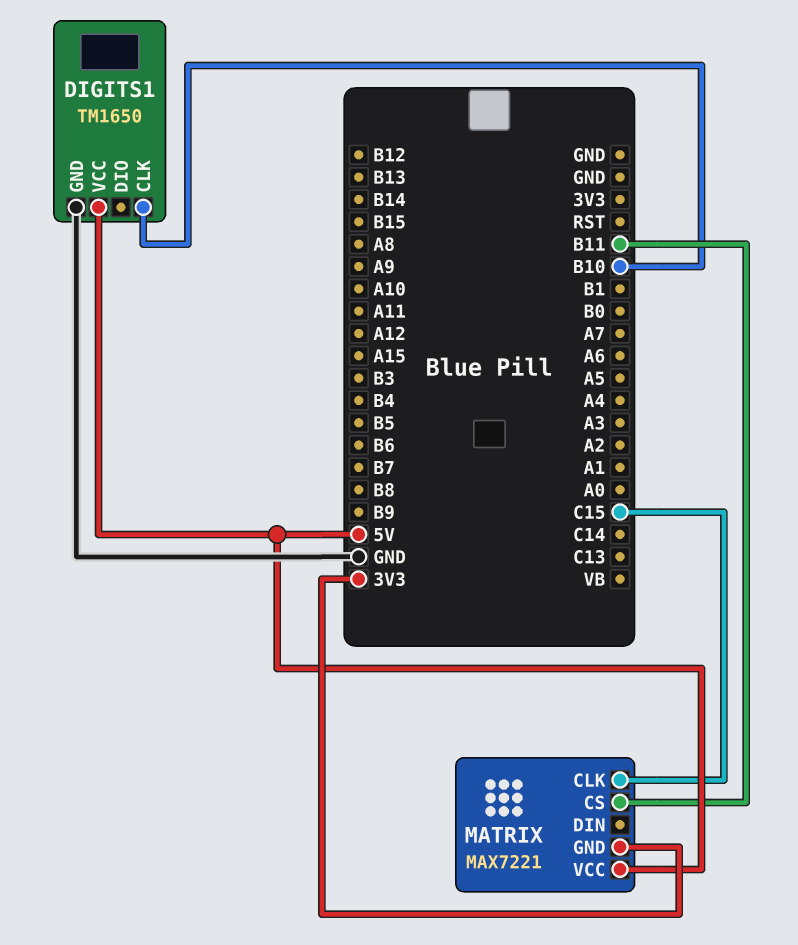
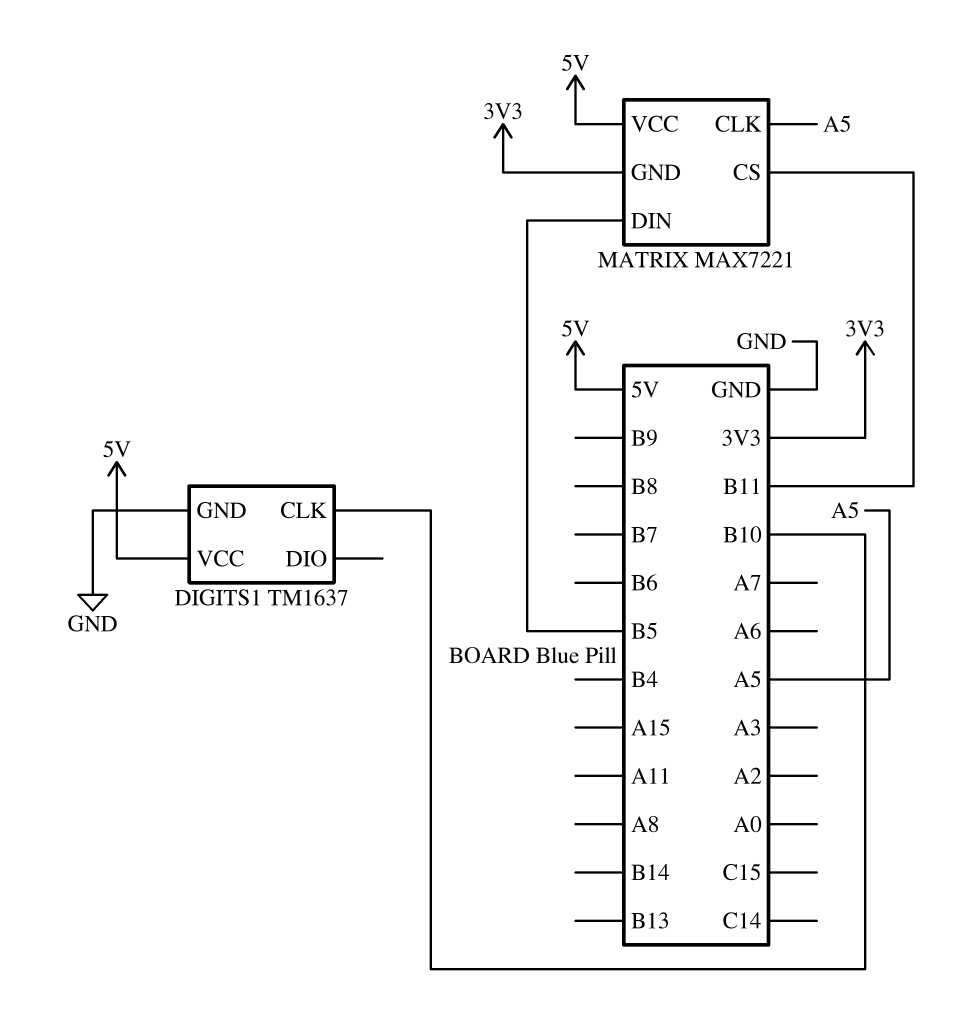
DIGITS1: TM1650 -> TM1637
MATRIX pin CLK: C15 -> A5
MATRIX pin DIN: none -> B5

